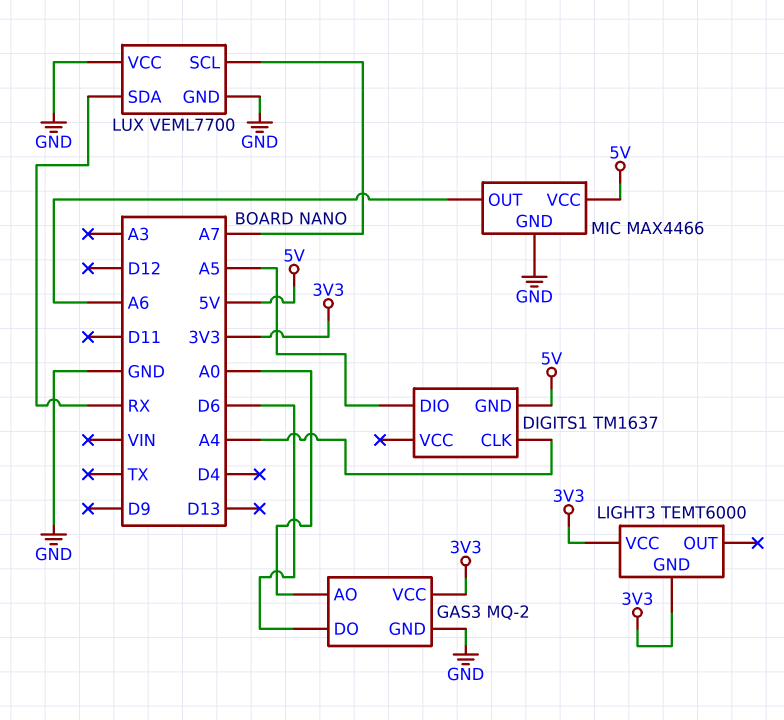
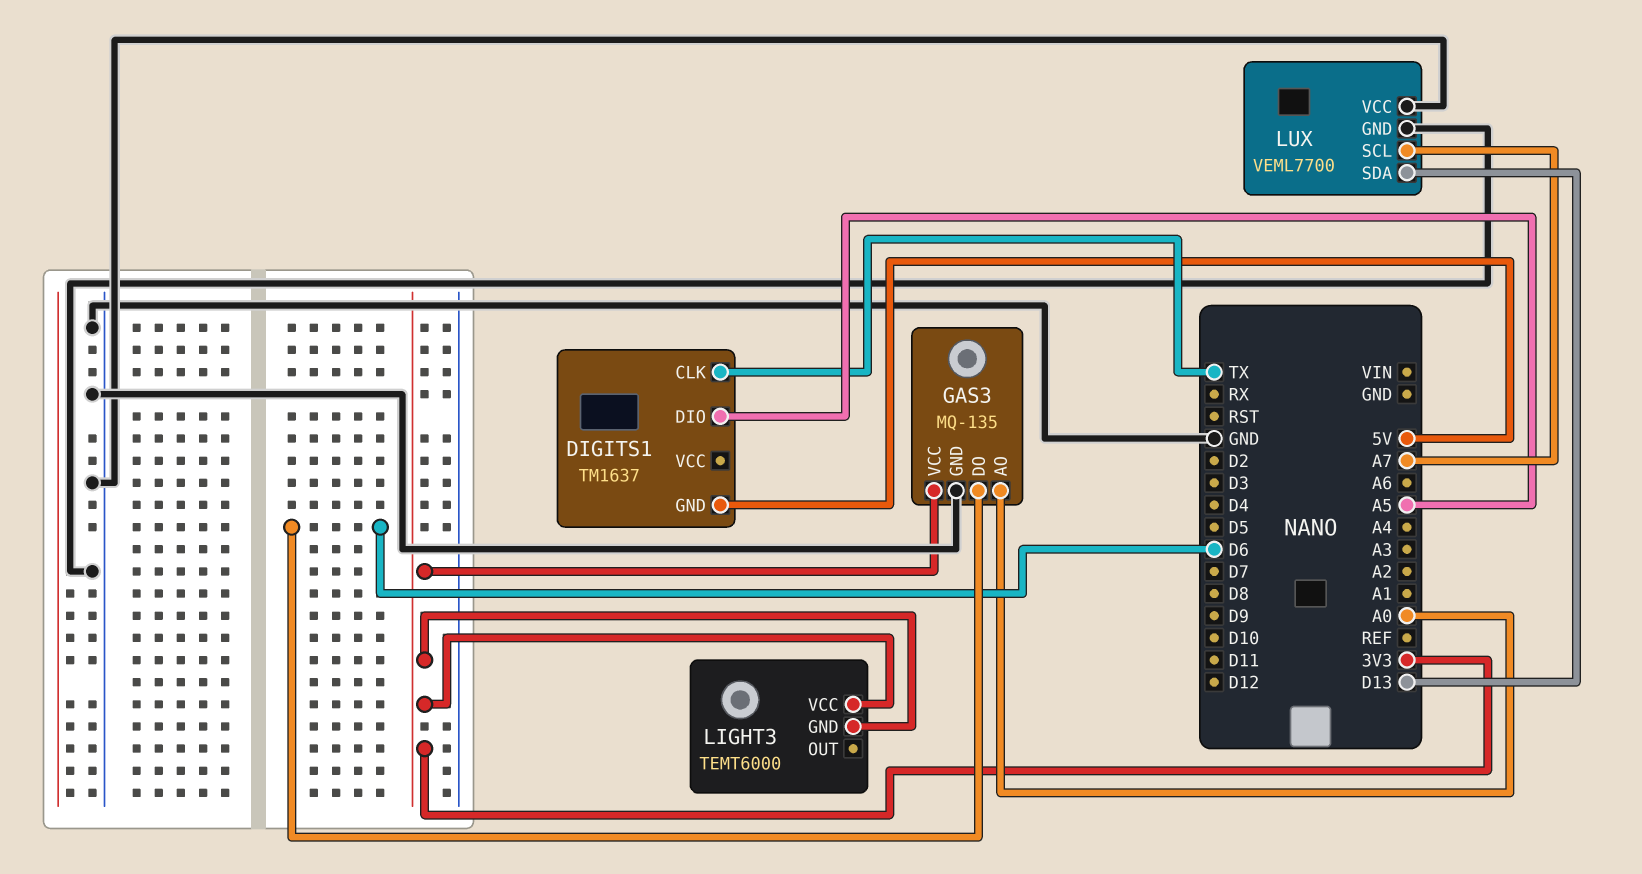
DIGITS1 pin CLK: A4 -> TX
GAS3: MQ-2 -> MQ-135
LUX pin SDA: RX -> D13
MIC: MAX4466 -> none
MIC pin GND: GND -> none
MIC pin OUT: A6 -> none
MIC pin VCC: 5V -> none

